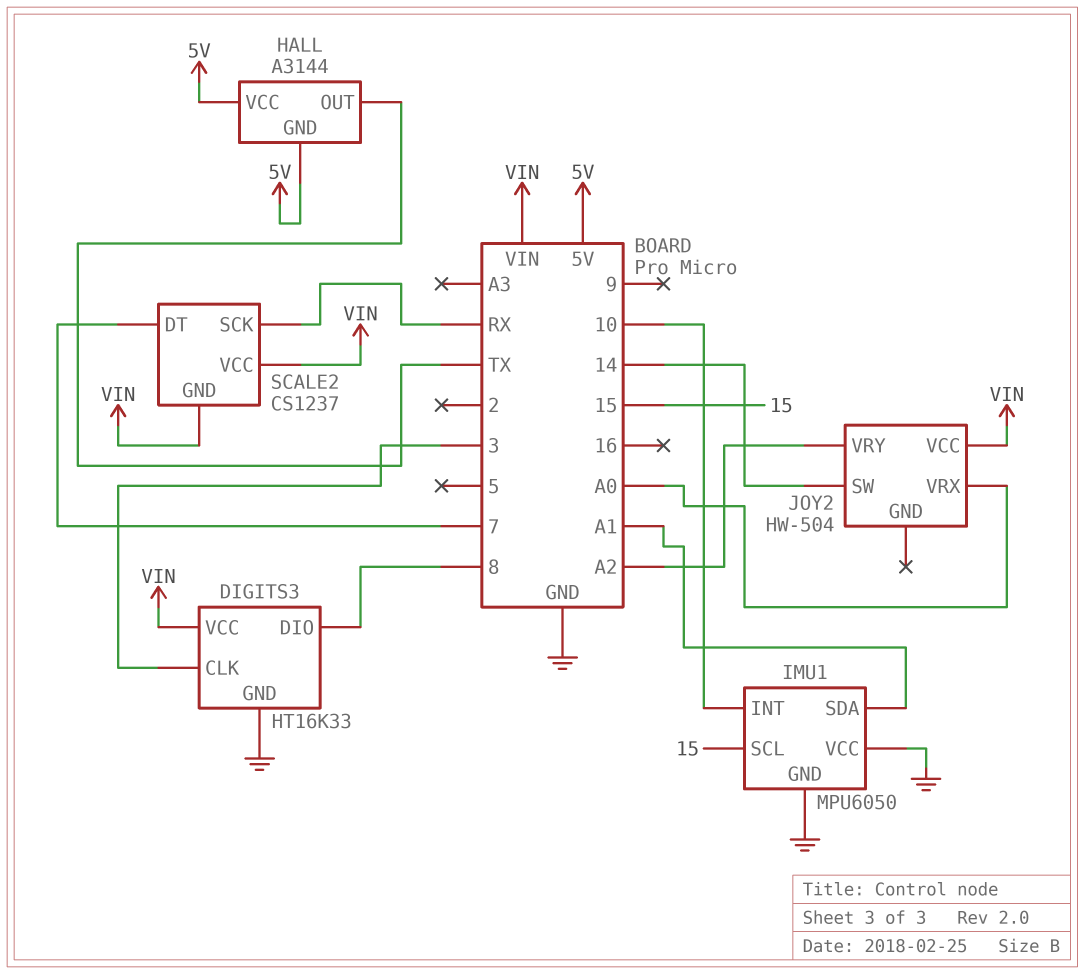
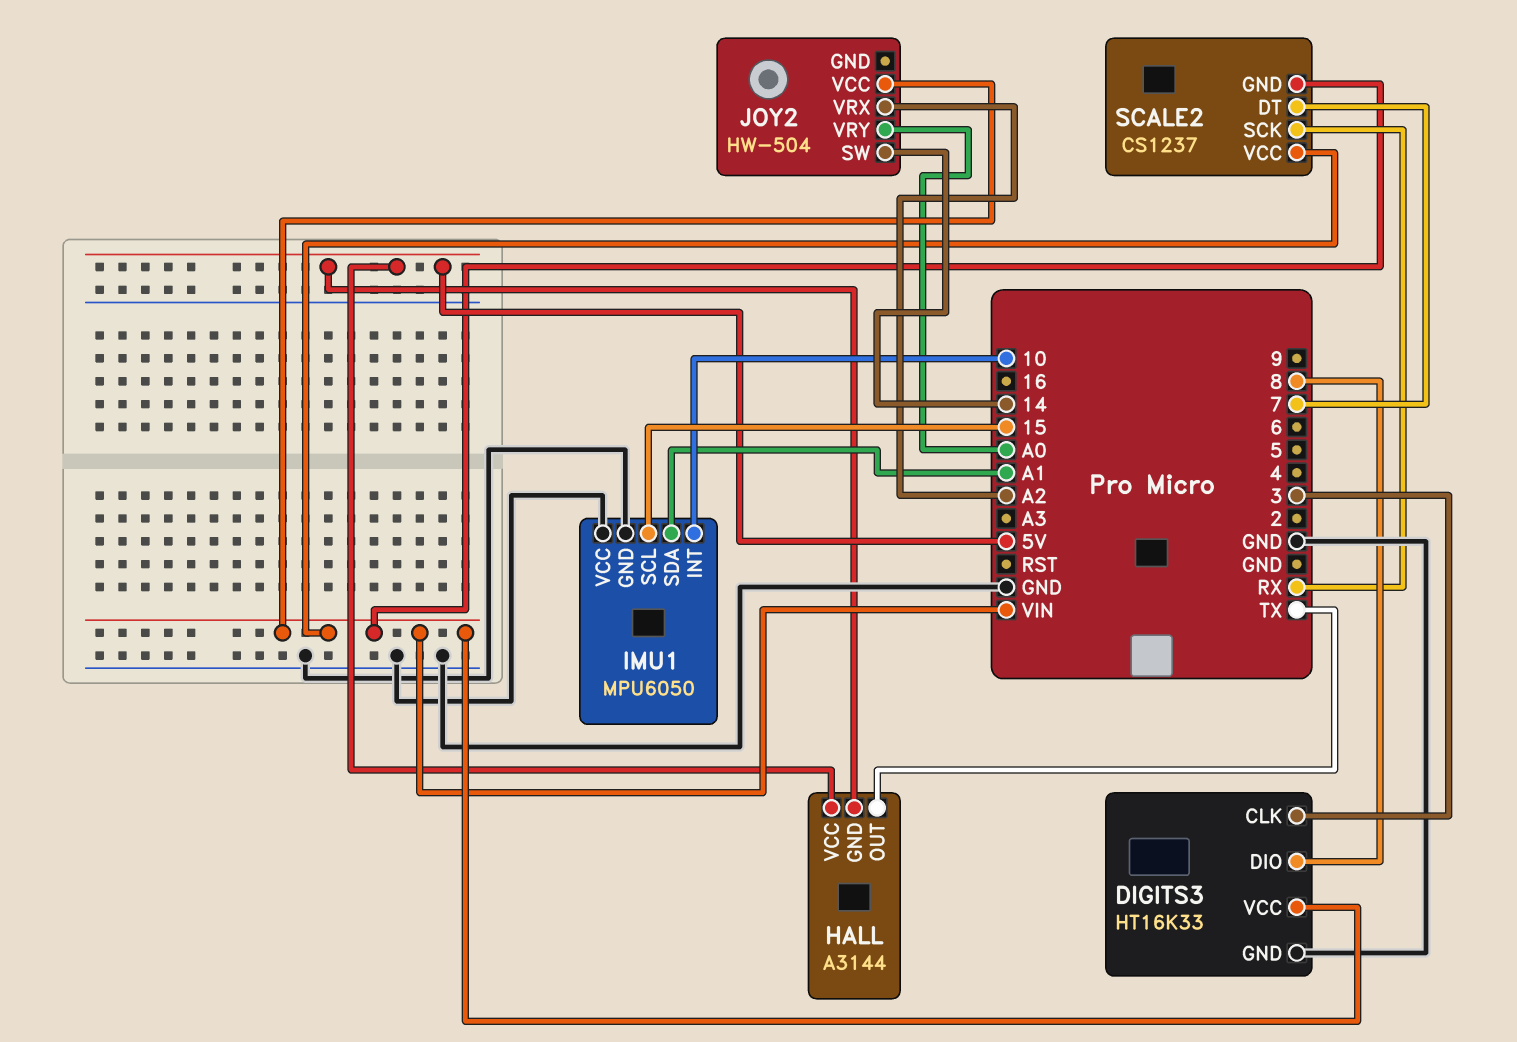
JOY2 pin VRX: A0 -> A2
JOY2 pin VRY: A2 -> A0

